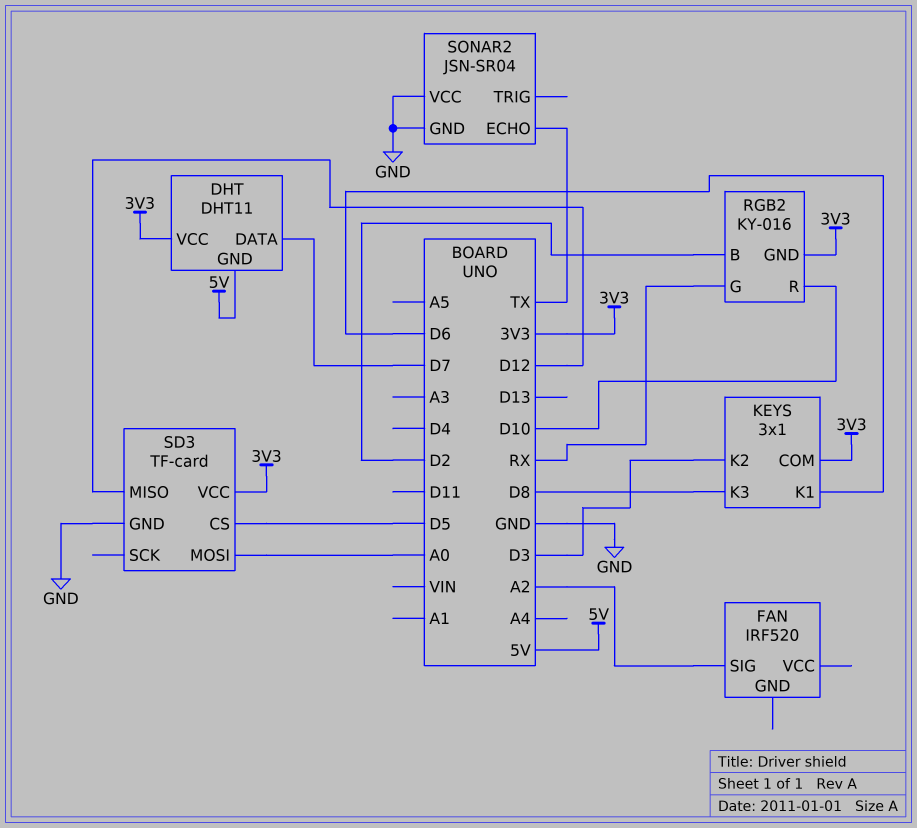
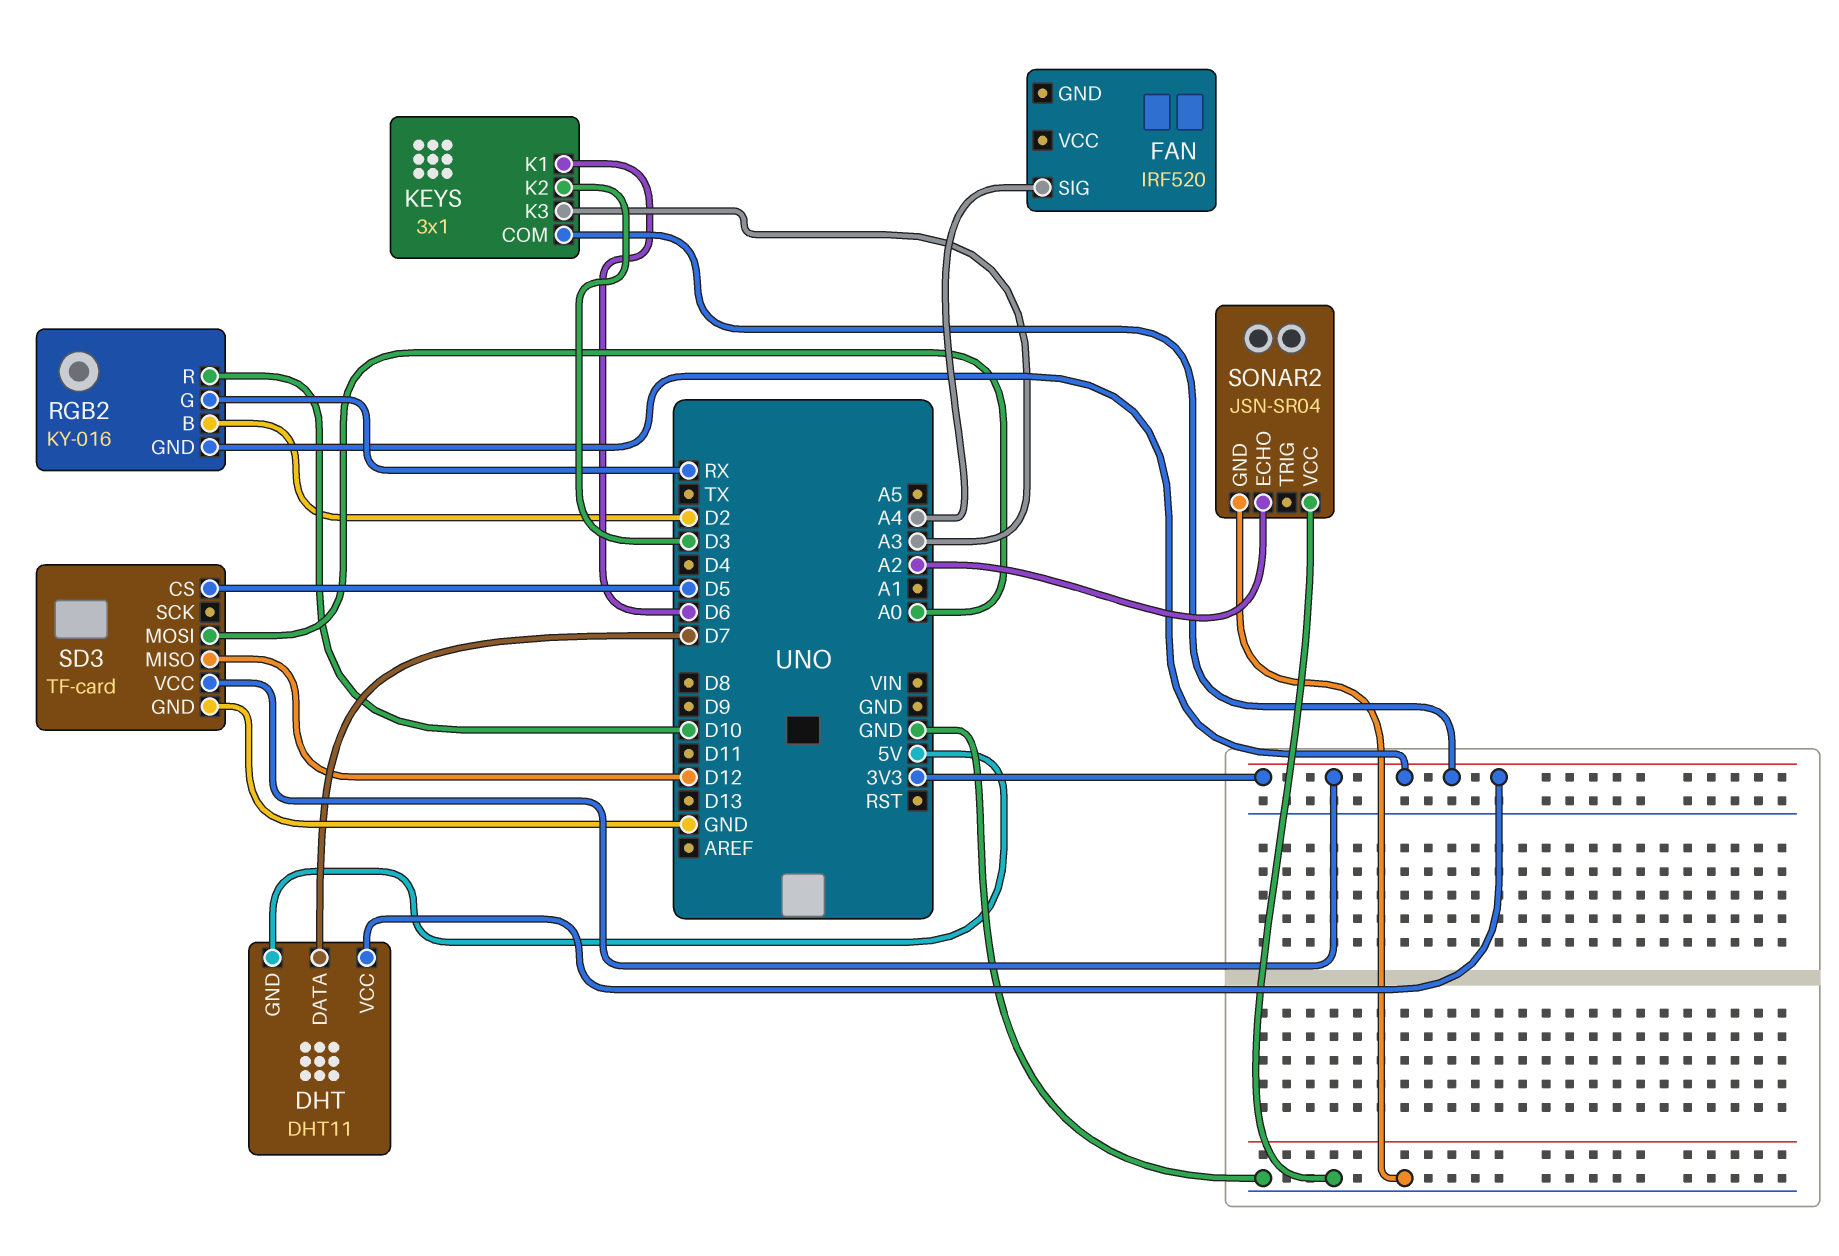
FAN pin SIG: A2 -> A4
KEYS pin K3: D8 -> A3
SONAR2 pin ECHO: TX -> A2

